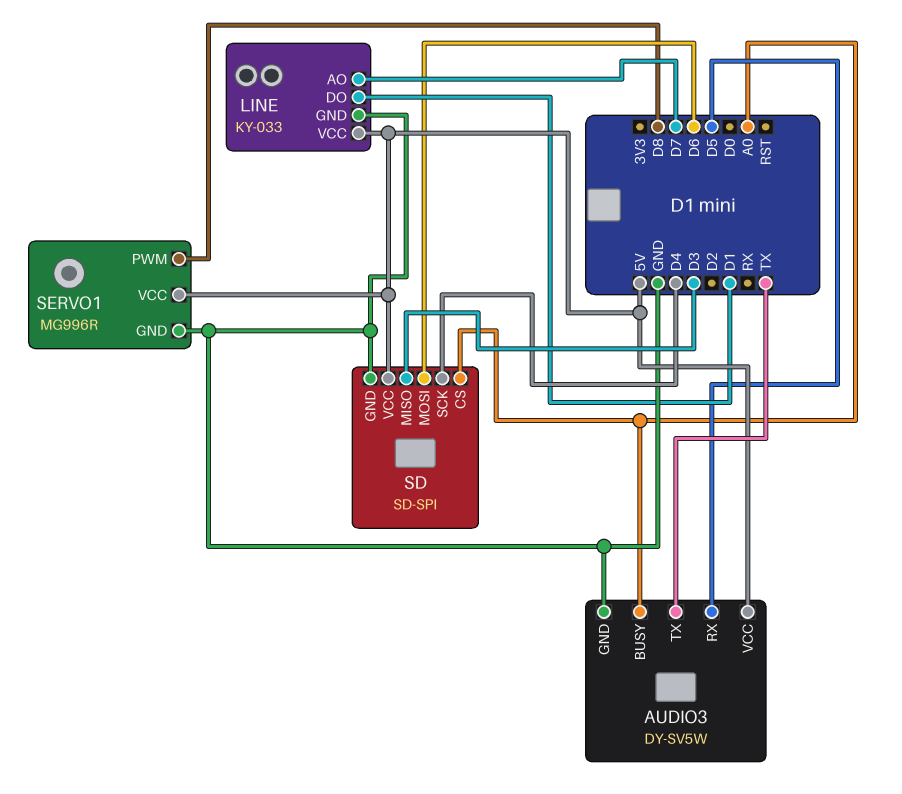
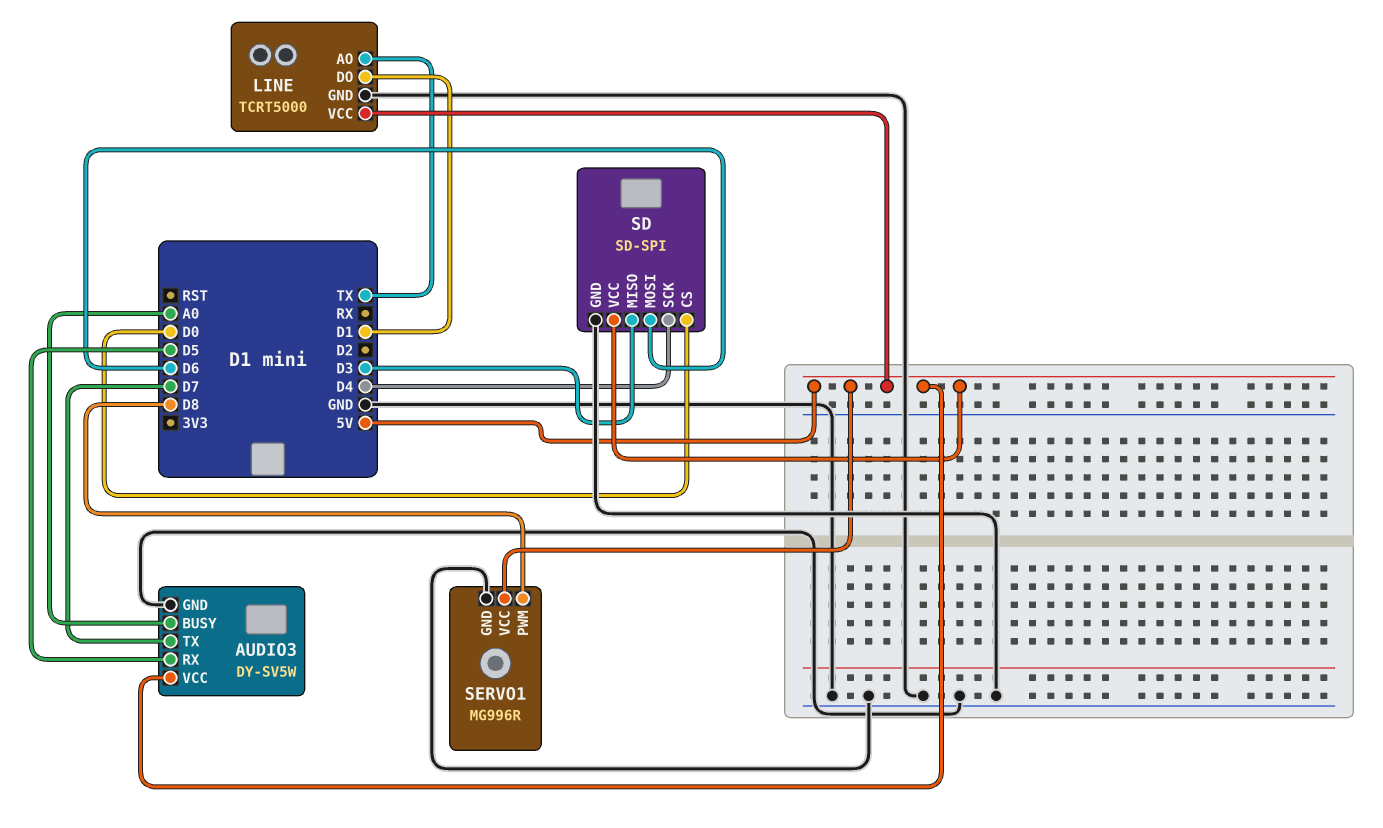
AUDIO3 pin TX: TX -> D7
LINE: KY-033 -> TCRT5000
LINE pin AO: D7 -> TX
SD pin CS: A0 -> D0

